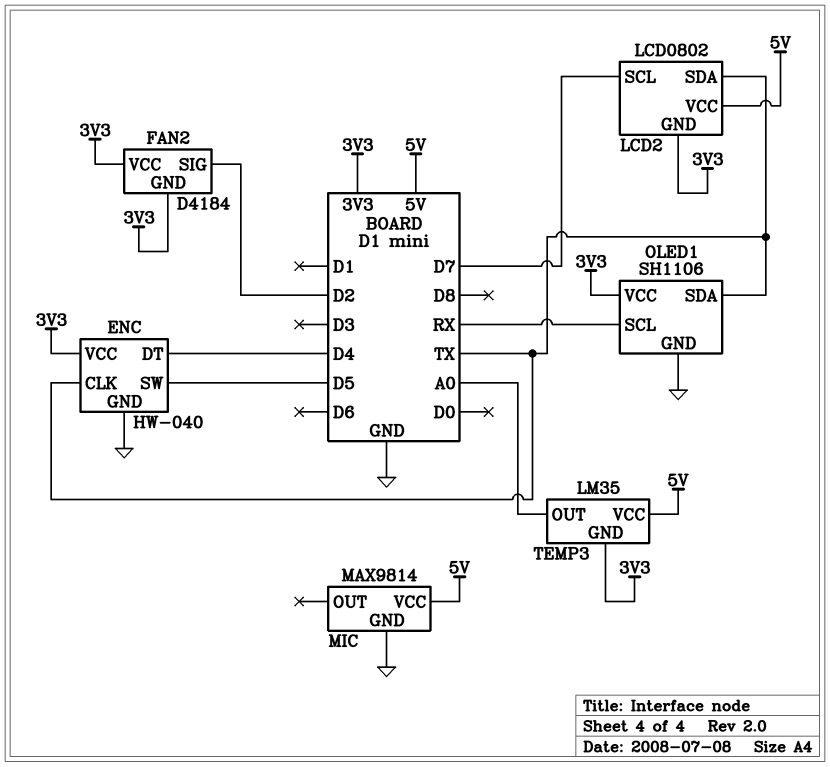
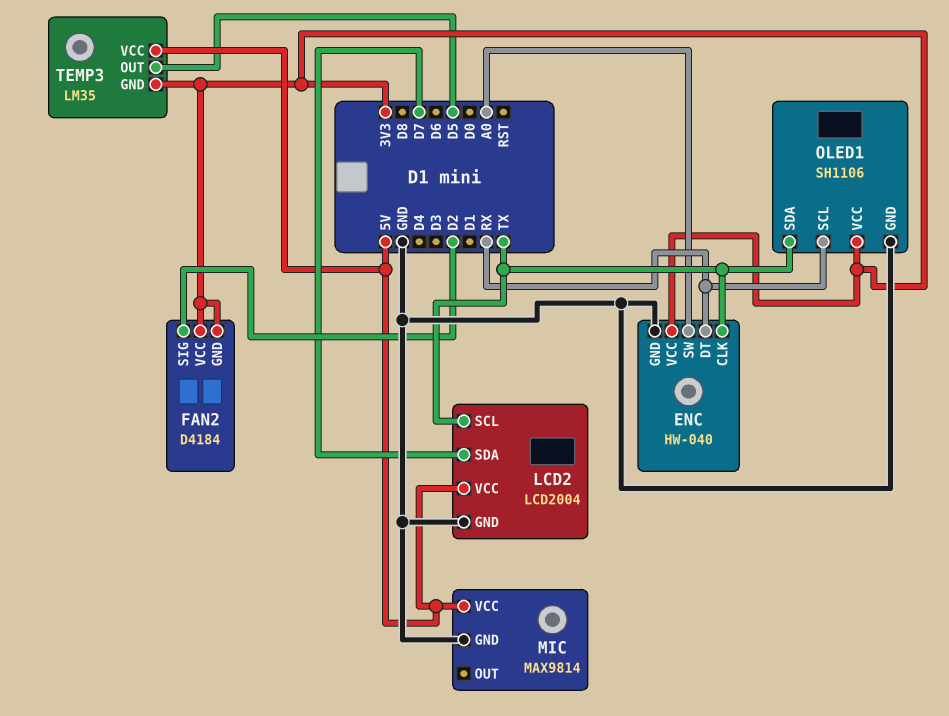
ENC pin DT: D4 -> RX
ENC pin SW: D5 -> A0
LCD2: LCD0802 -> LCD2004
LCD2 pin GND: 3V3 -> GND
LCD2 pin SCL: D7 -> TX
LCD2 pin SDA: TX -> D7
TEMP3 pin OUT: A0 -> D5

